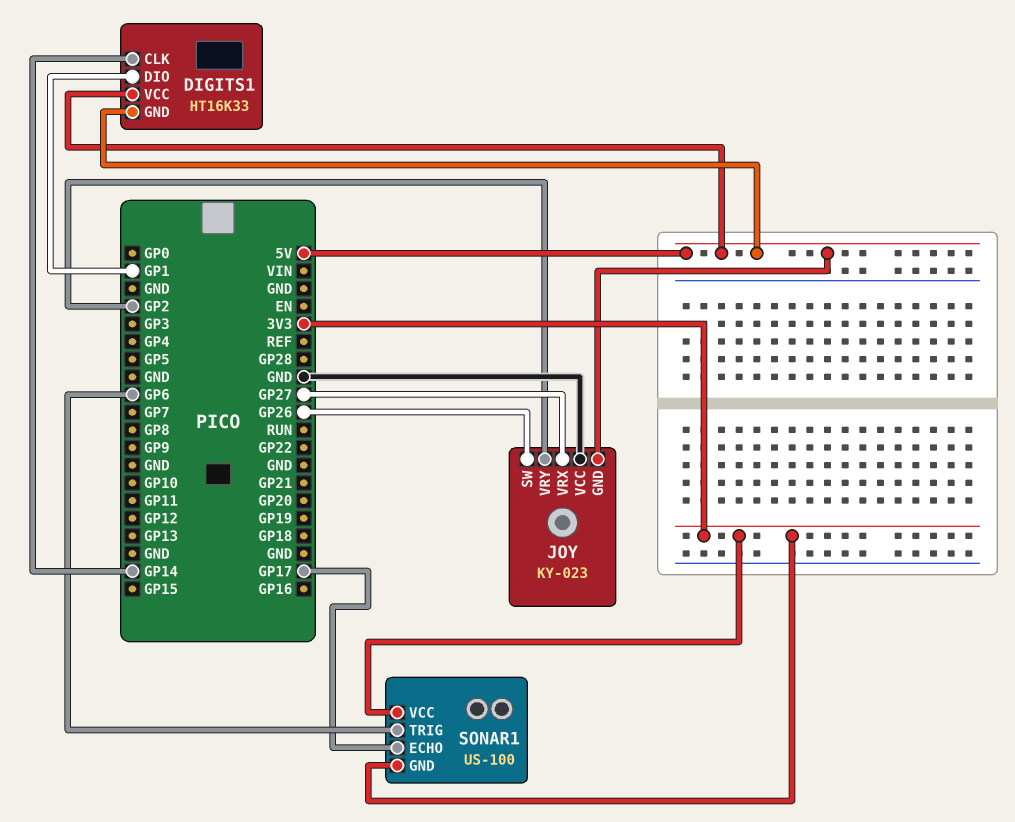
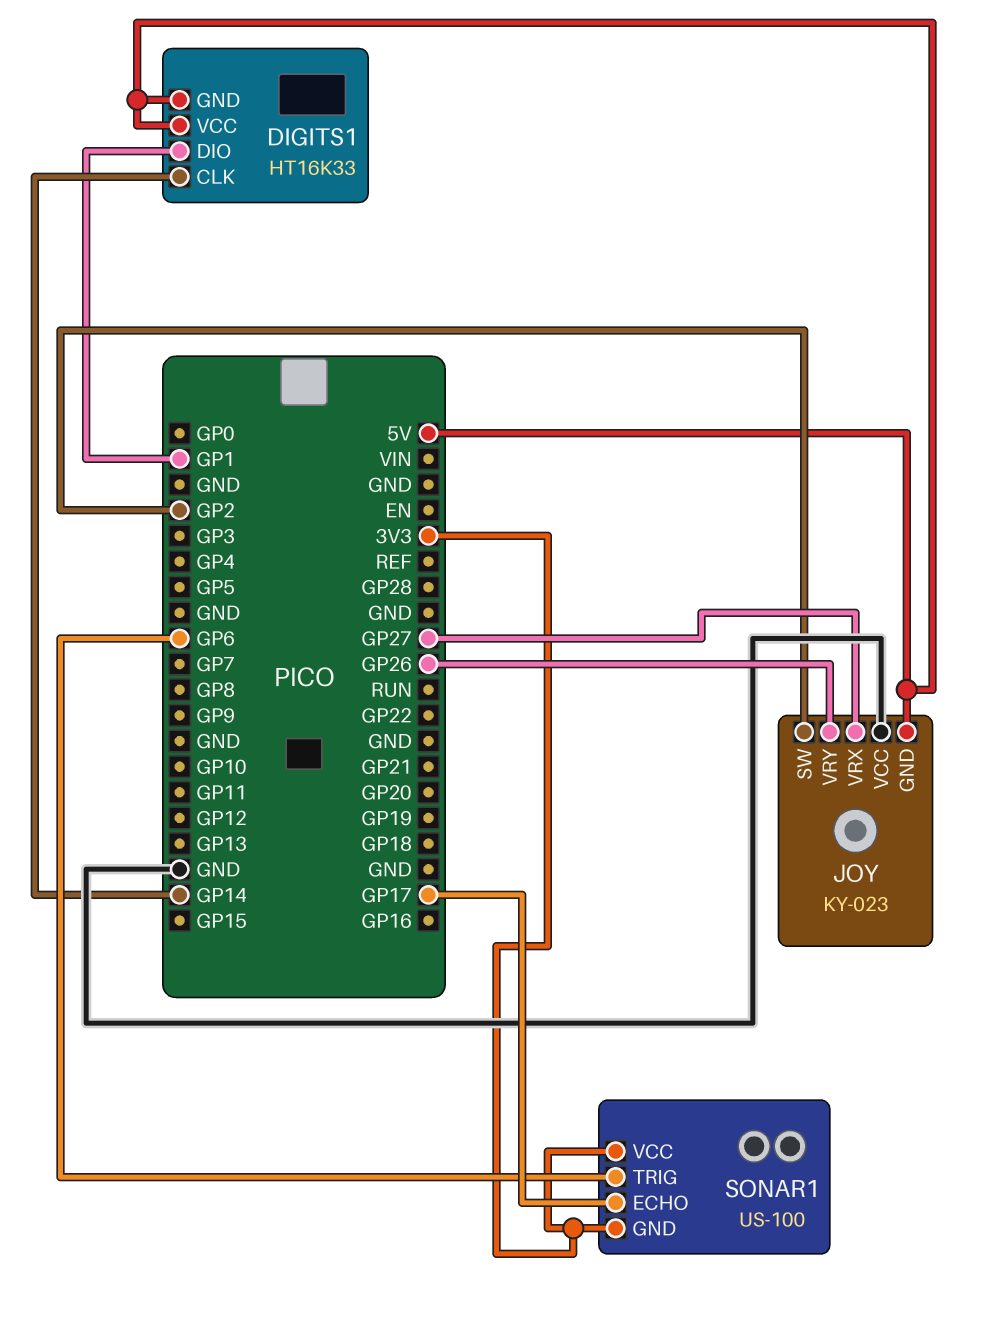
JOY pin SW: GP26 -> GP2
JOY pin VRY: GP2 -> GP26

